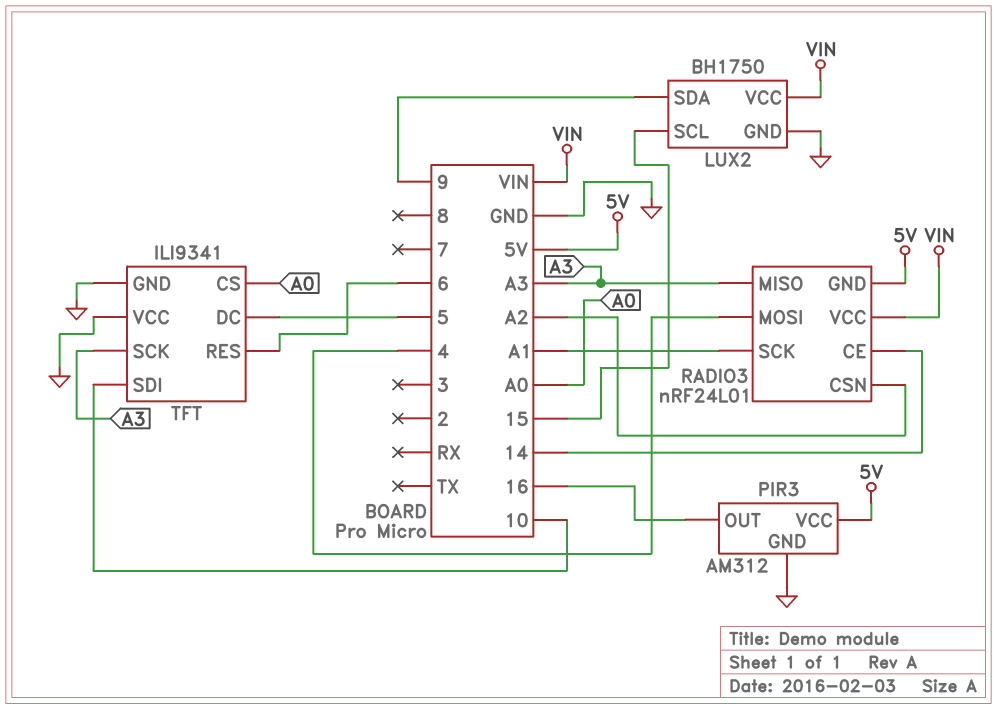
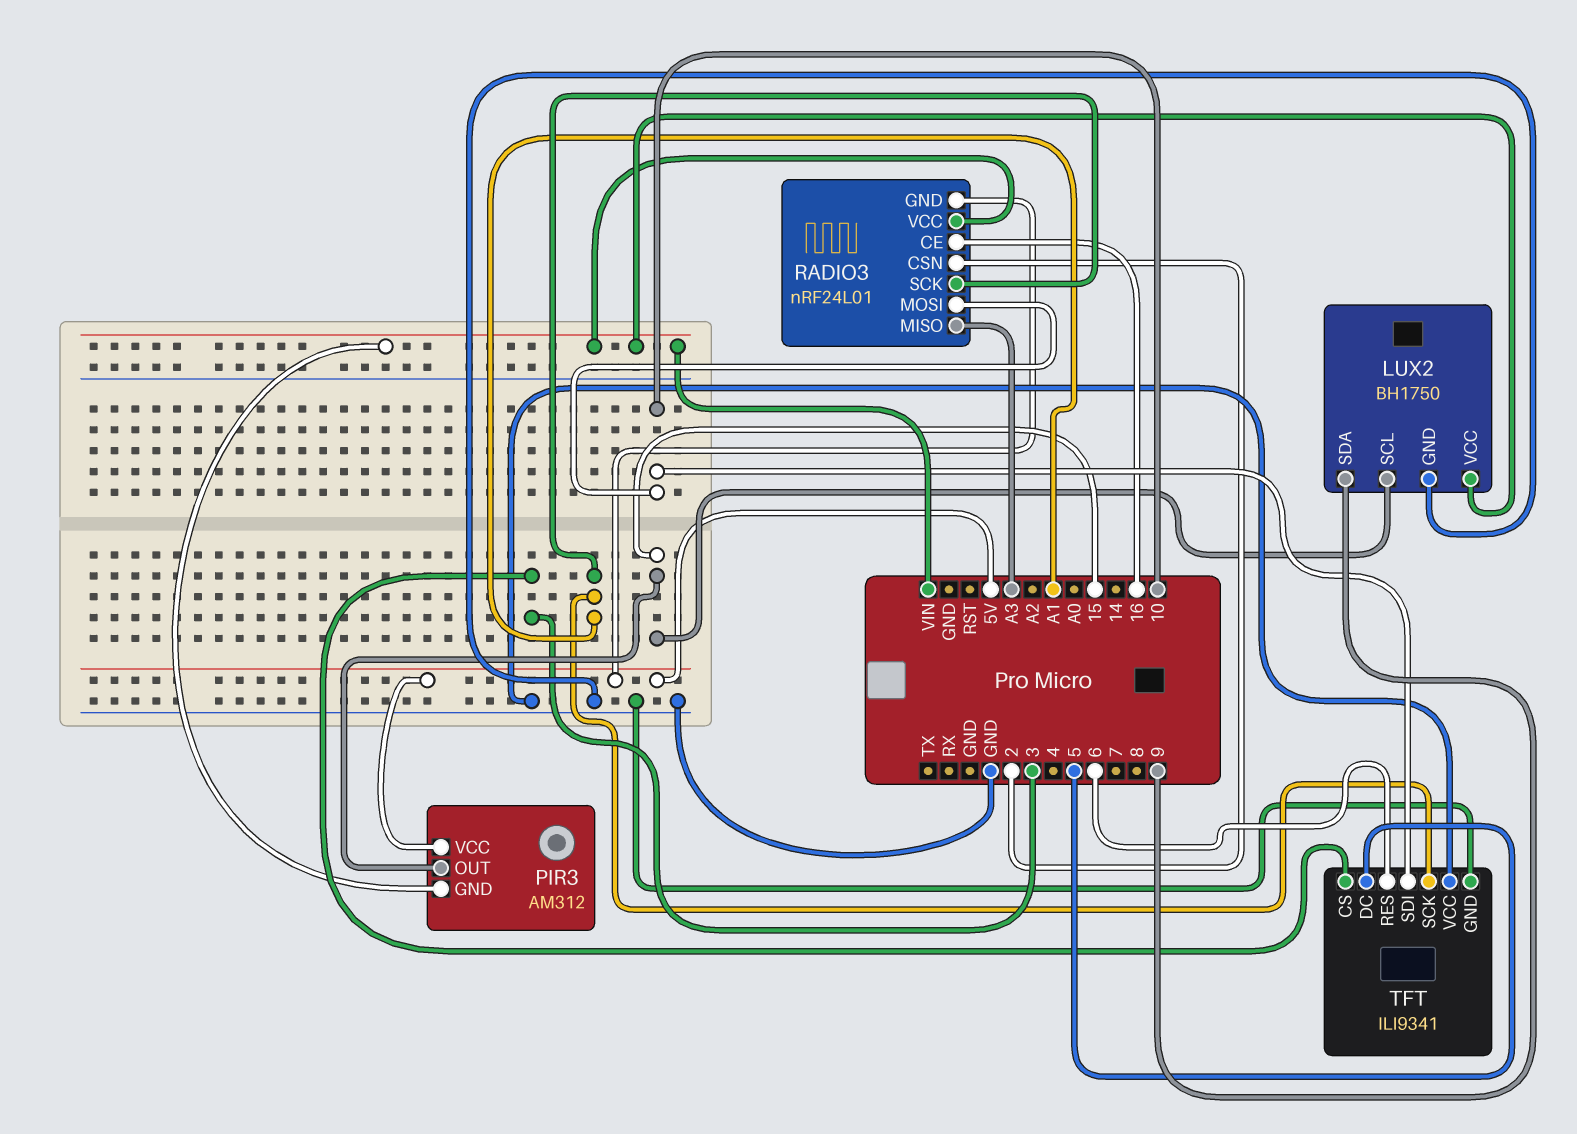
PIR3 pin GND: GND -> VIN
PIR3 pin OUT: 16 -> 15
RADIO3 pin CE: 14 -> 16
RADIO3 pin CSN: A2 -> 2
RADIO3 pin MOSI: 4 -> 10
TFT pin CS: A0 -> 3
TFT pin SCK: A3 -> A1

